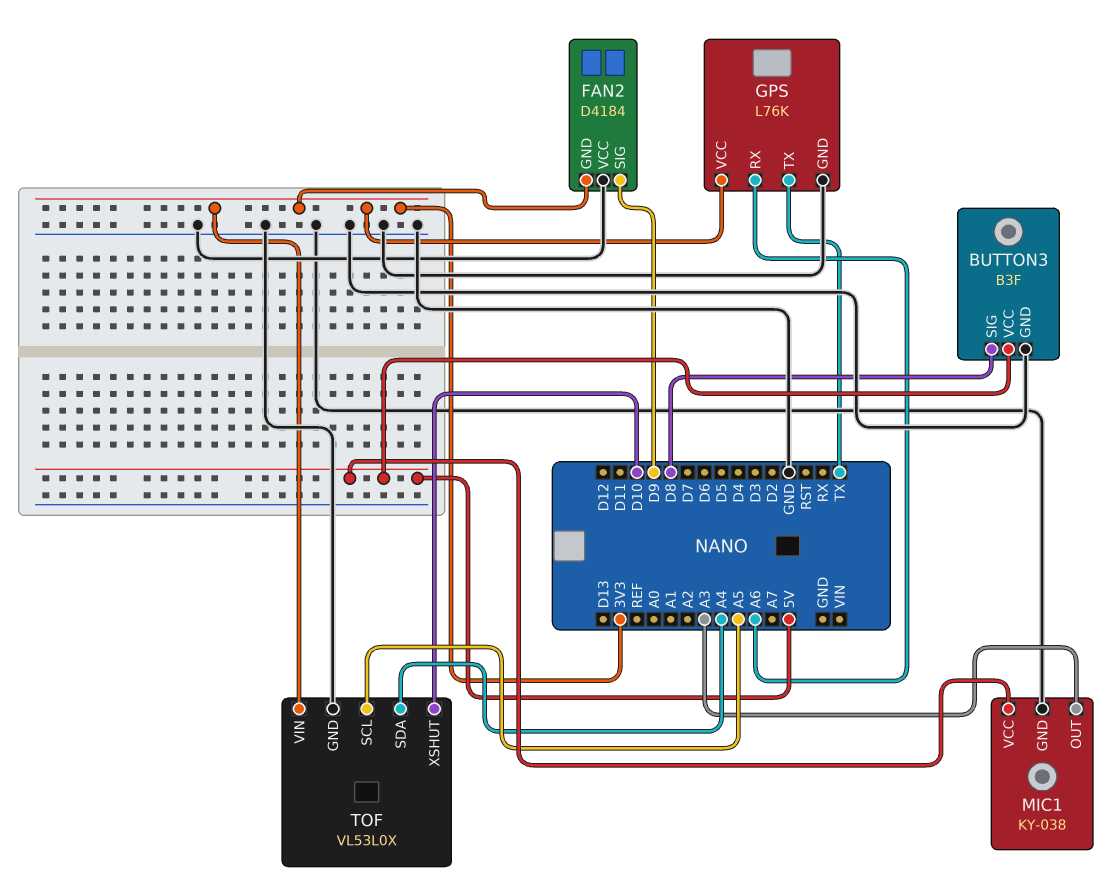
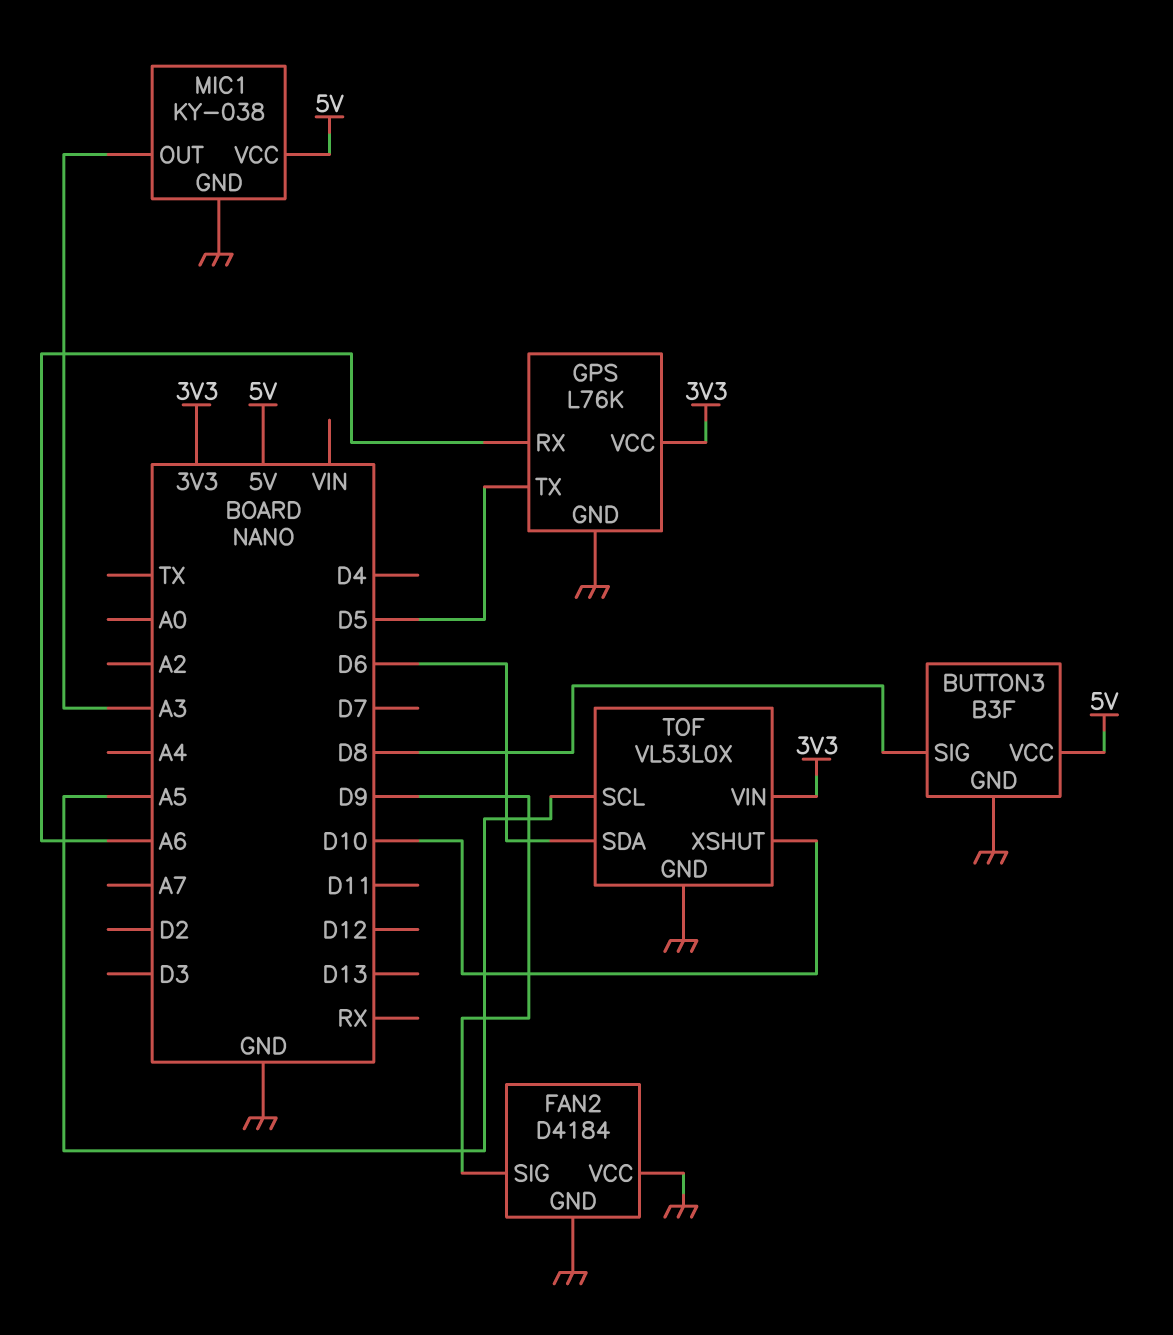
FAN2 pin GND: 3V3 -> GND
GPS pin TX: TX -> D5
TOF pin SDA: A4 -> D6

